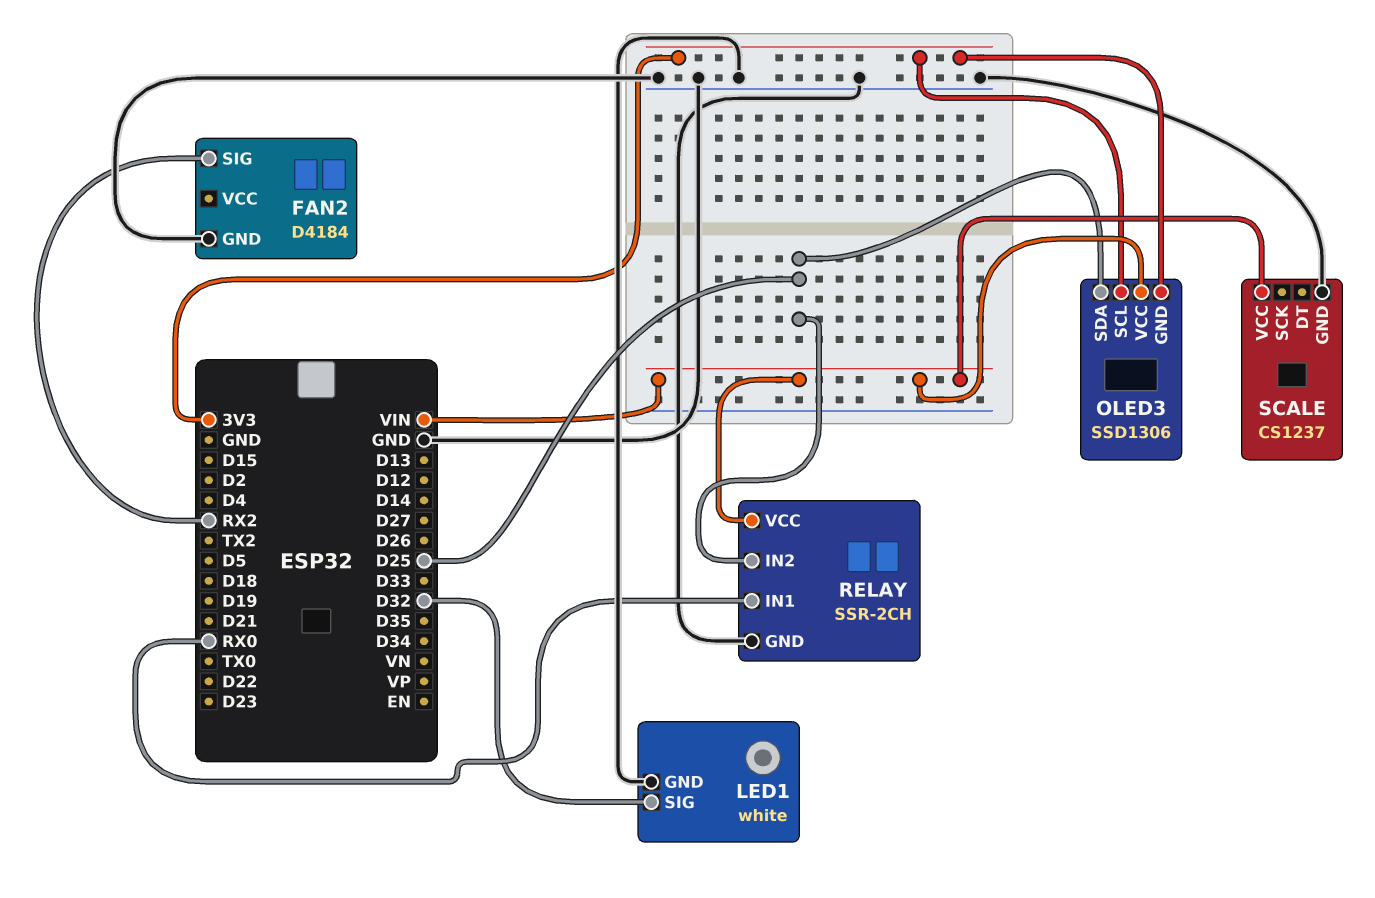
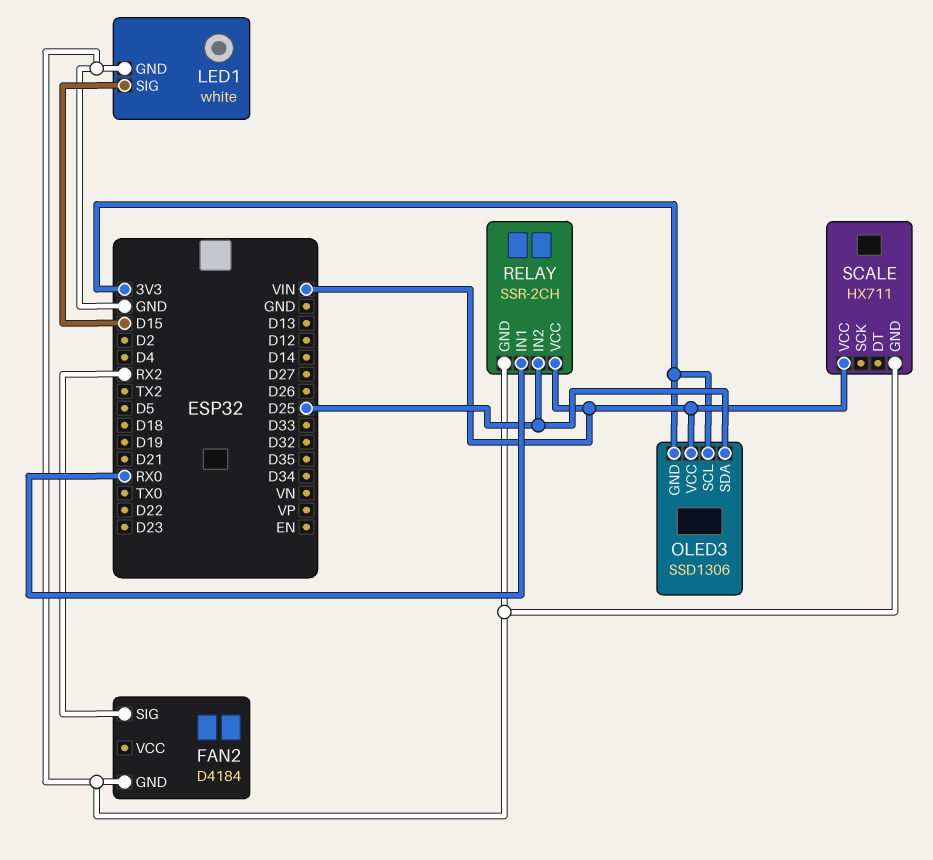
LED1 pin SIG: D32 -> D15
SCALE: CS1237 -> HX711

